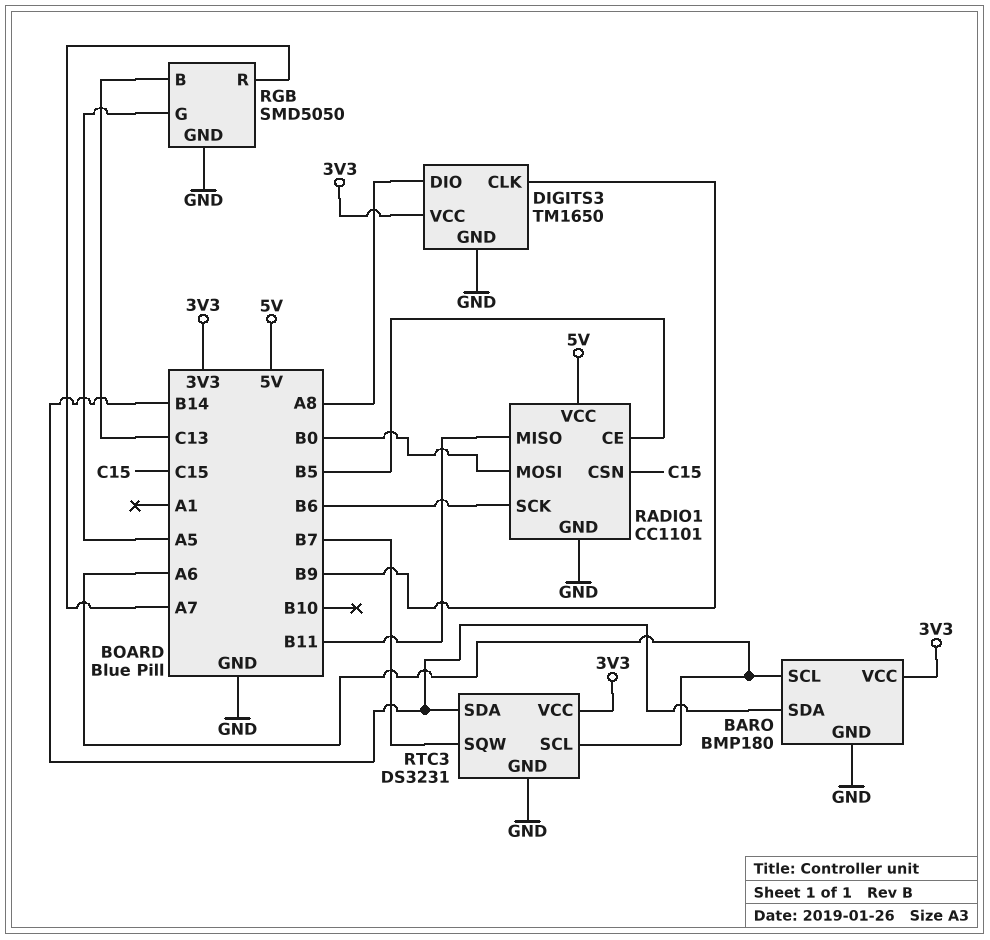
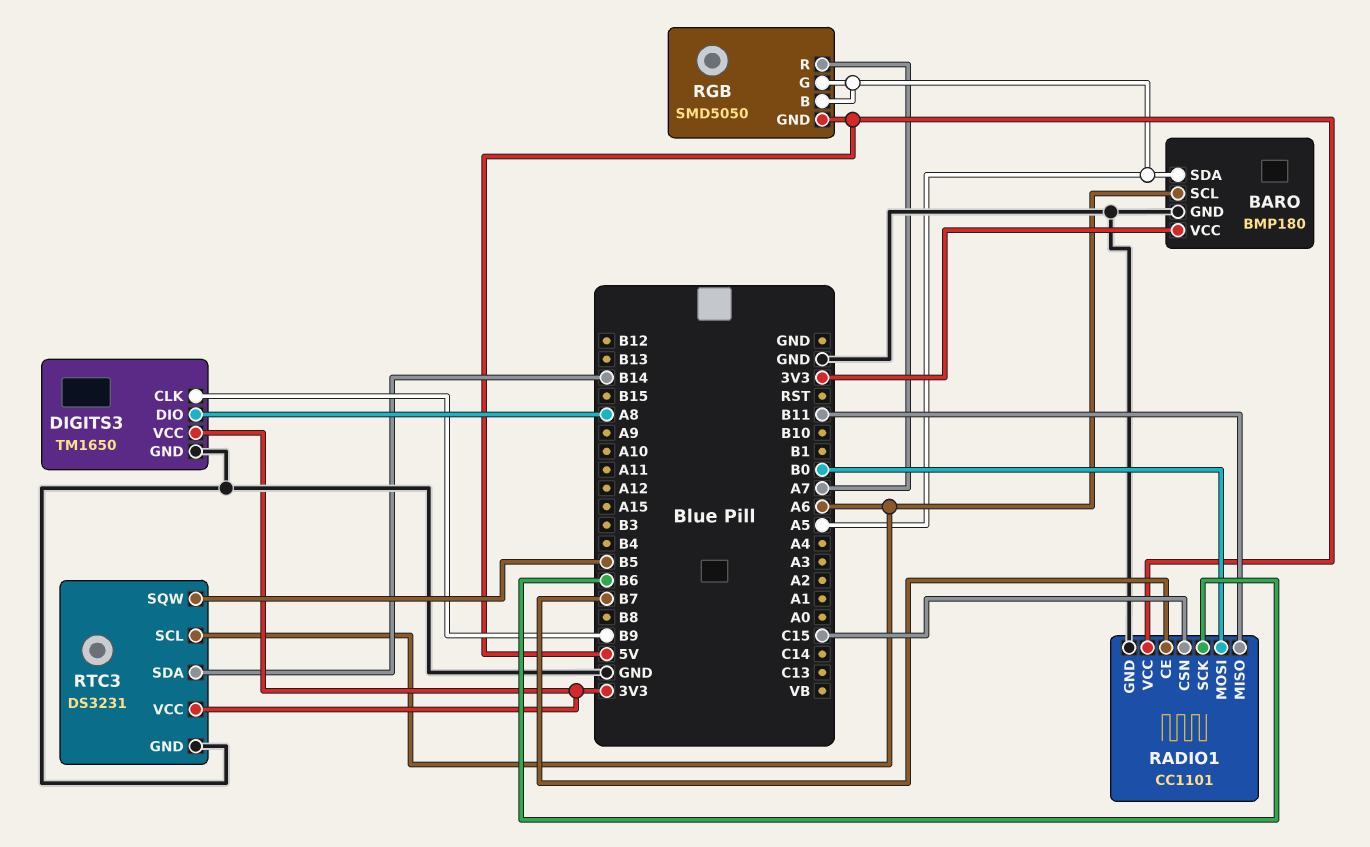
BARO pin SDA: B14 -> A5
RADIO1 pin CE: B5 -> B7
RGB pin B: C13 -> A5
RGB pin GND: GND -> 5V
RTC3 pin SQW: B7 -> B5

